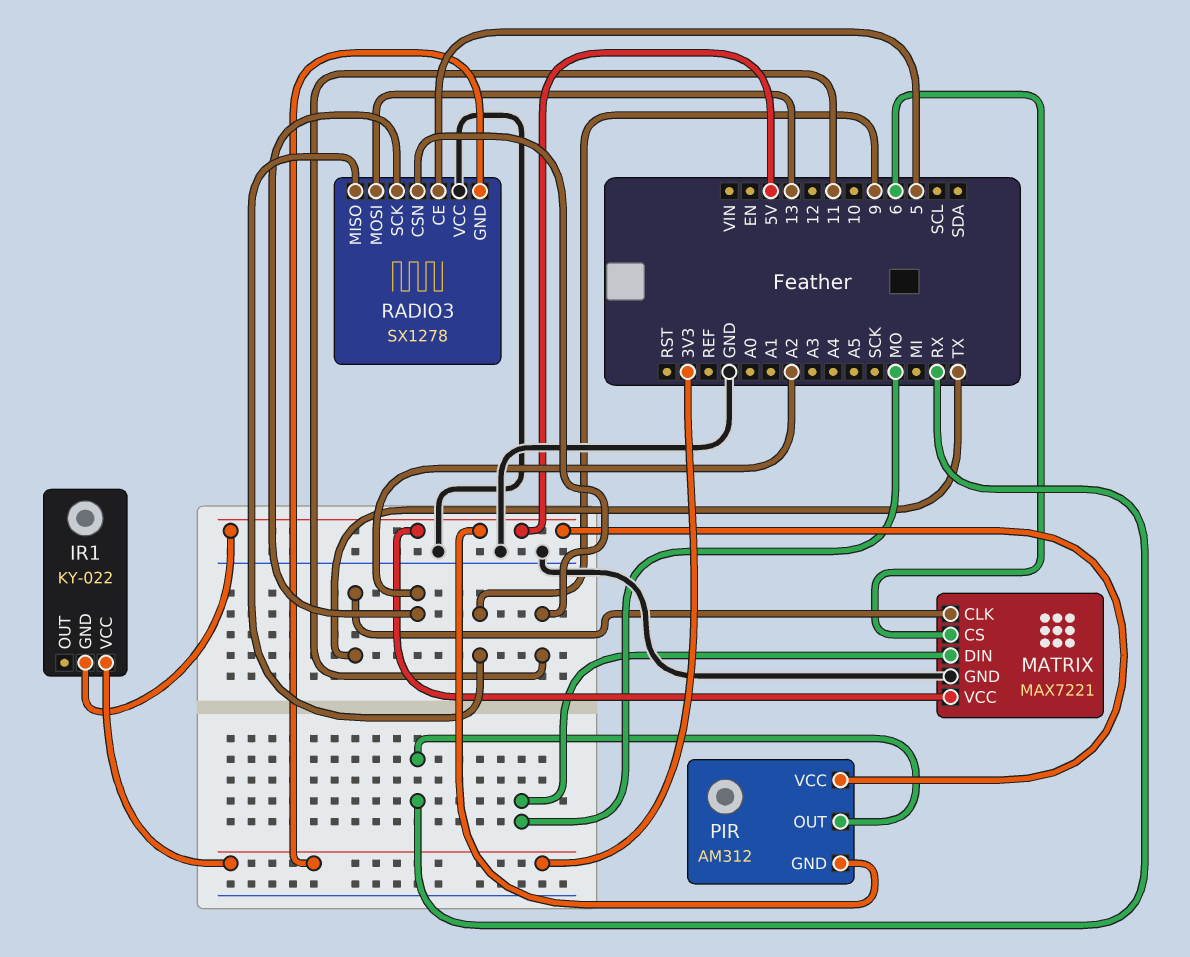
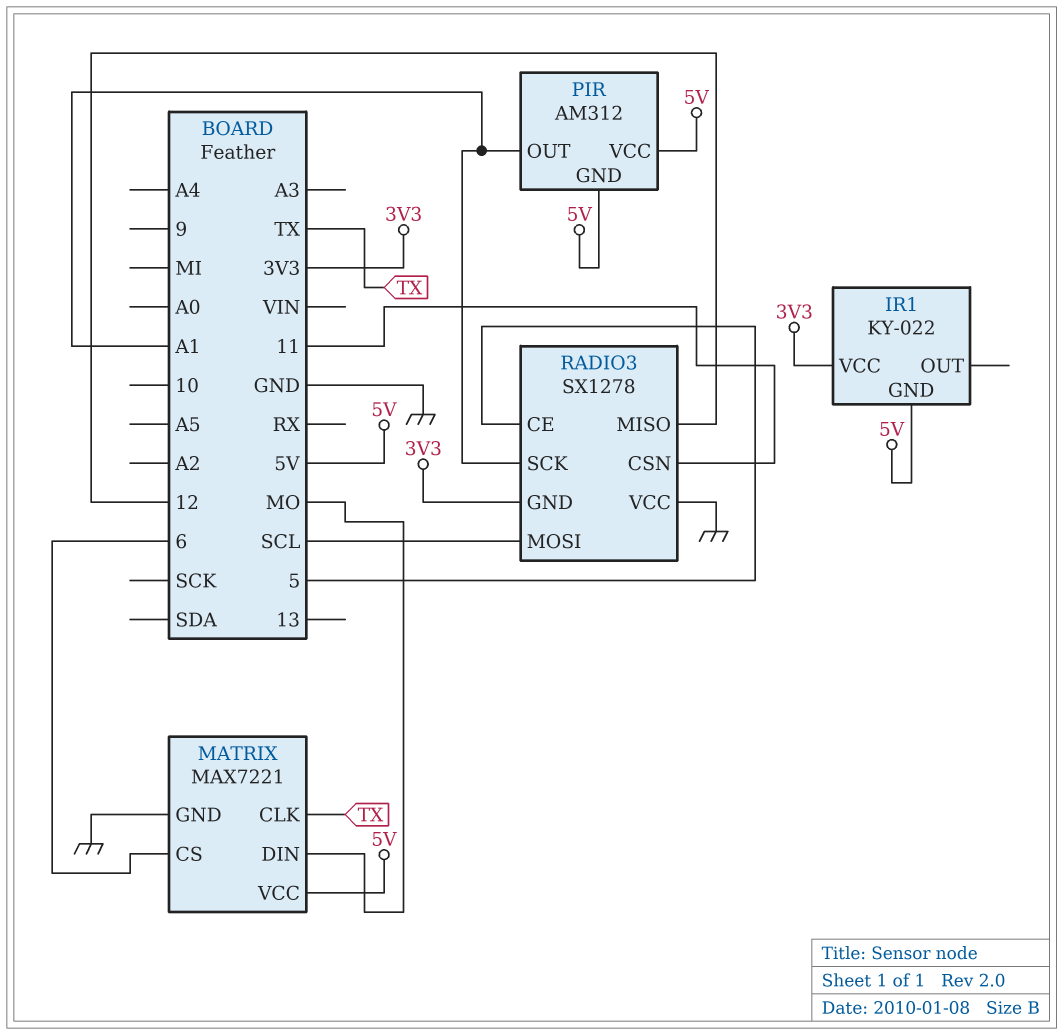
PIR pin OUT: RX -> A1
RADIO3 pin MISO: 9 -> 12
RADIO3 pin MOSI: 13 -> SCL
RADIO3 pin SCK: A2 -> A1

